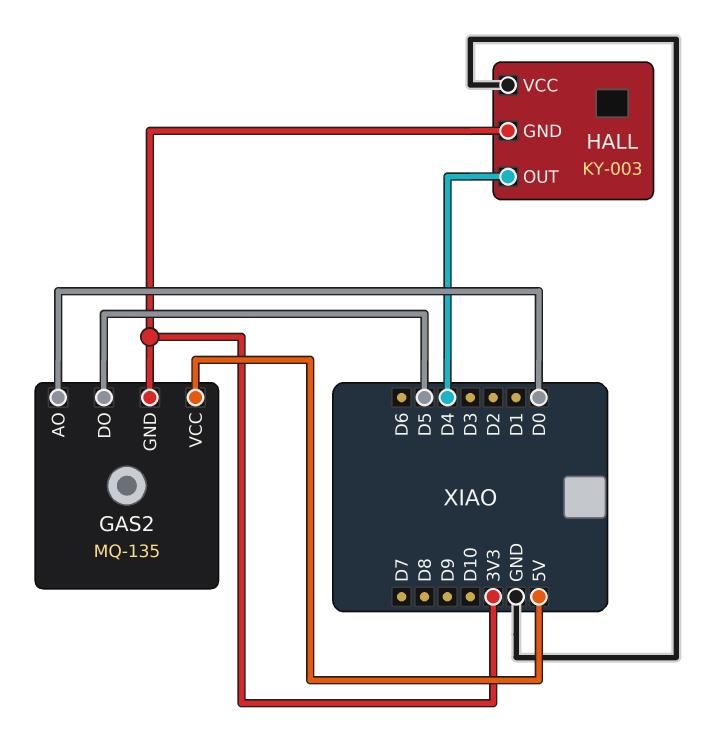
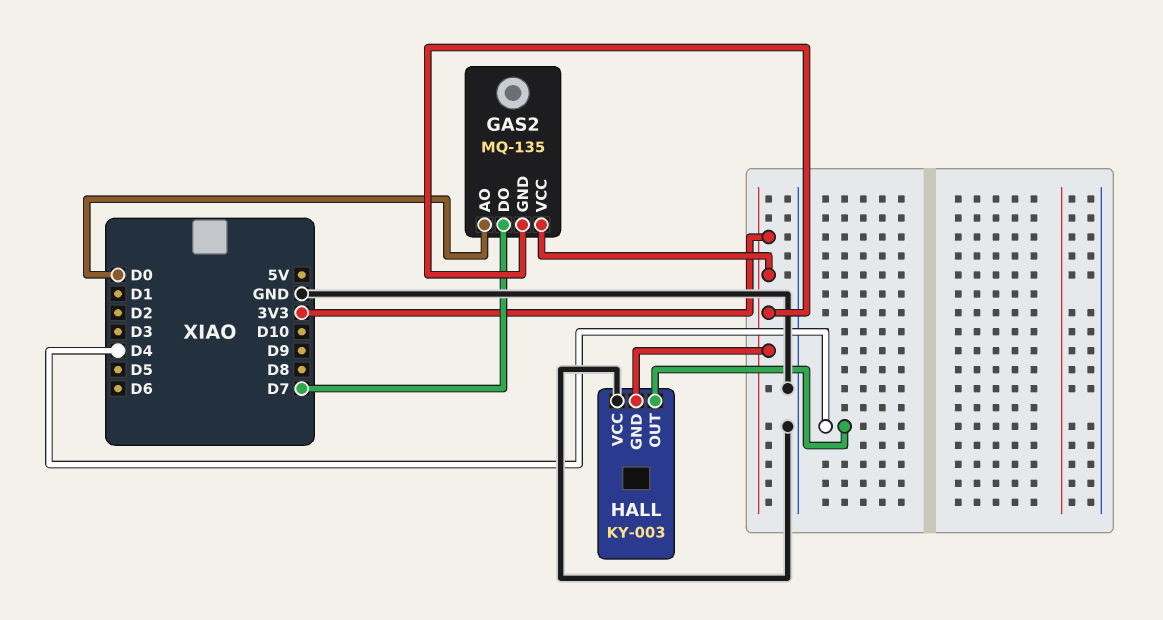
GAS2 pin DO: D5 -> D7
GAS2 pin VCC: 5V -> 3V3

